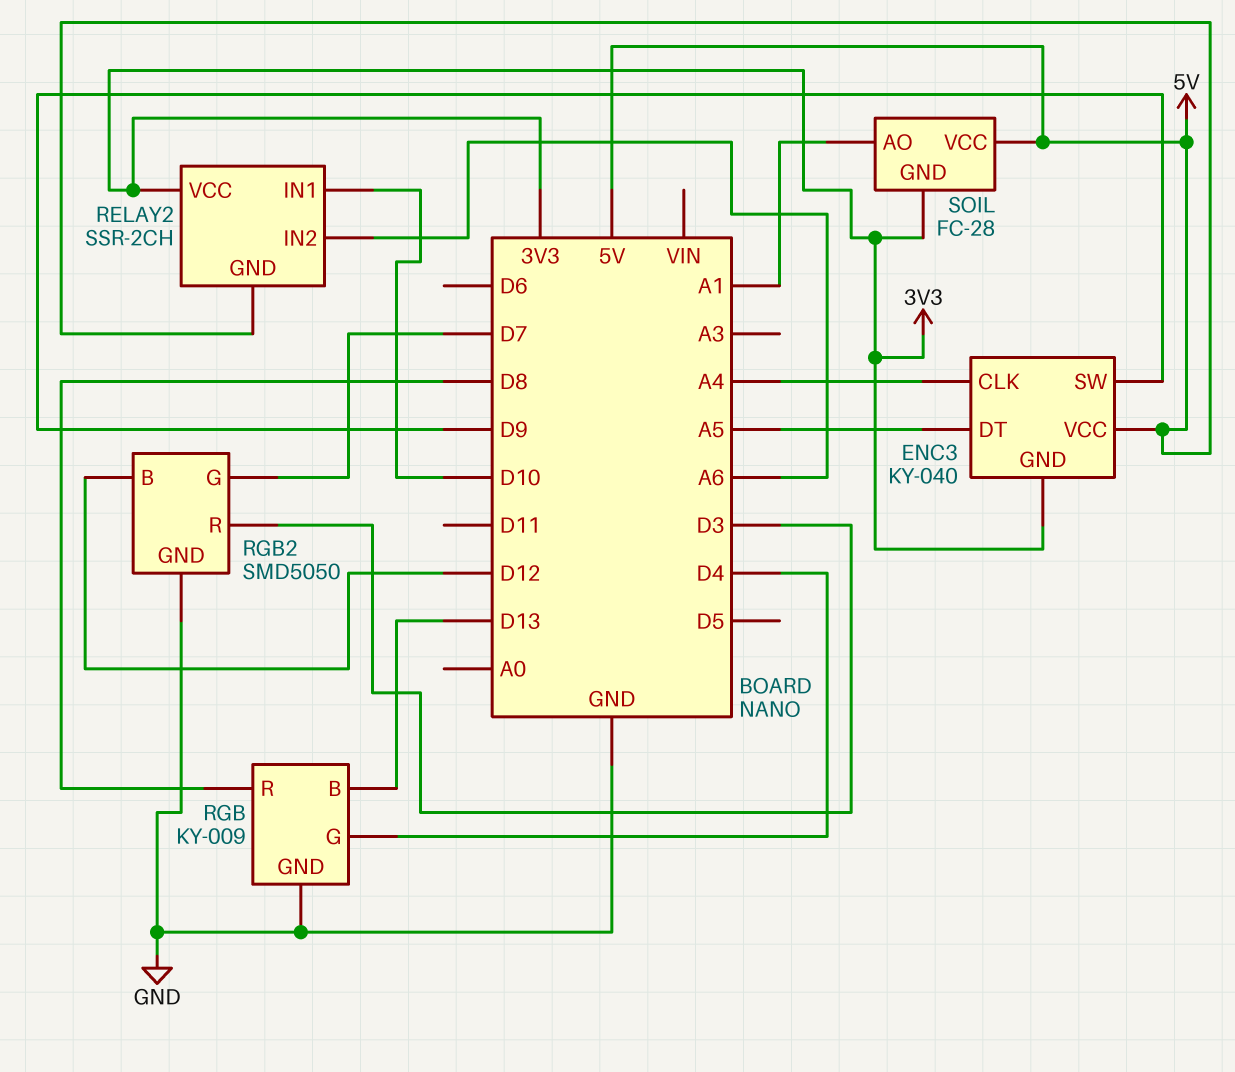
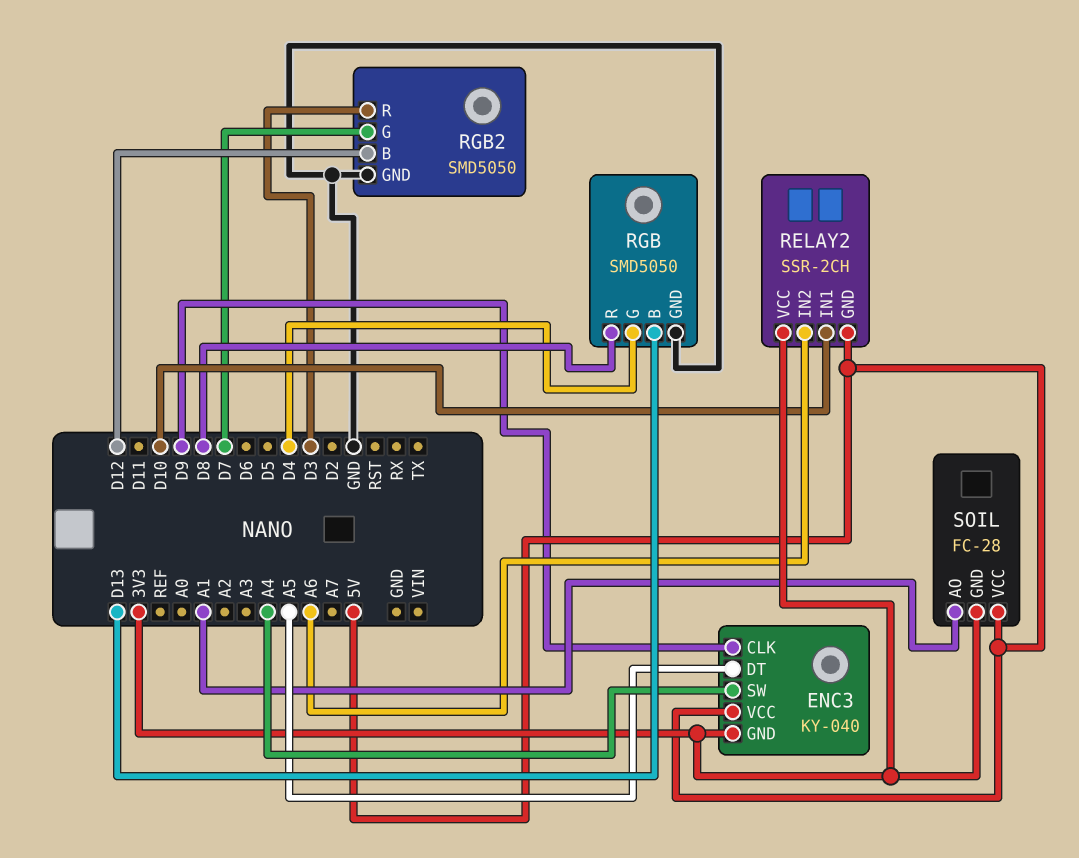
ENC3 pin CLK: A4 -> D9
ENC3 pin SW: D9 -> A4
RGB: KY-009 -> SMD5050

